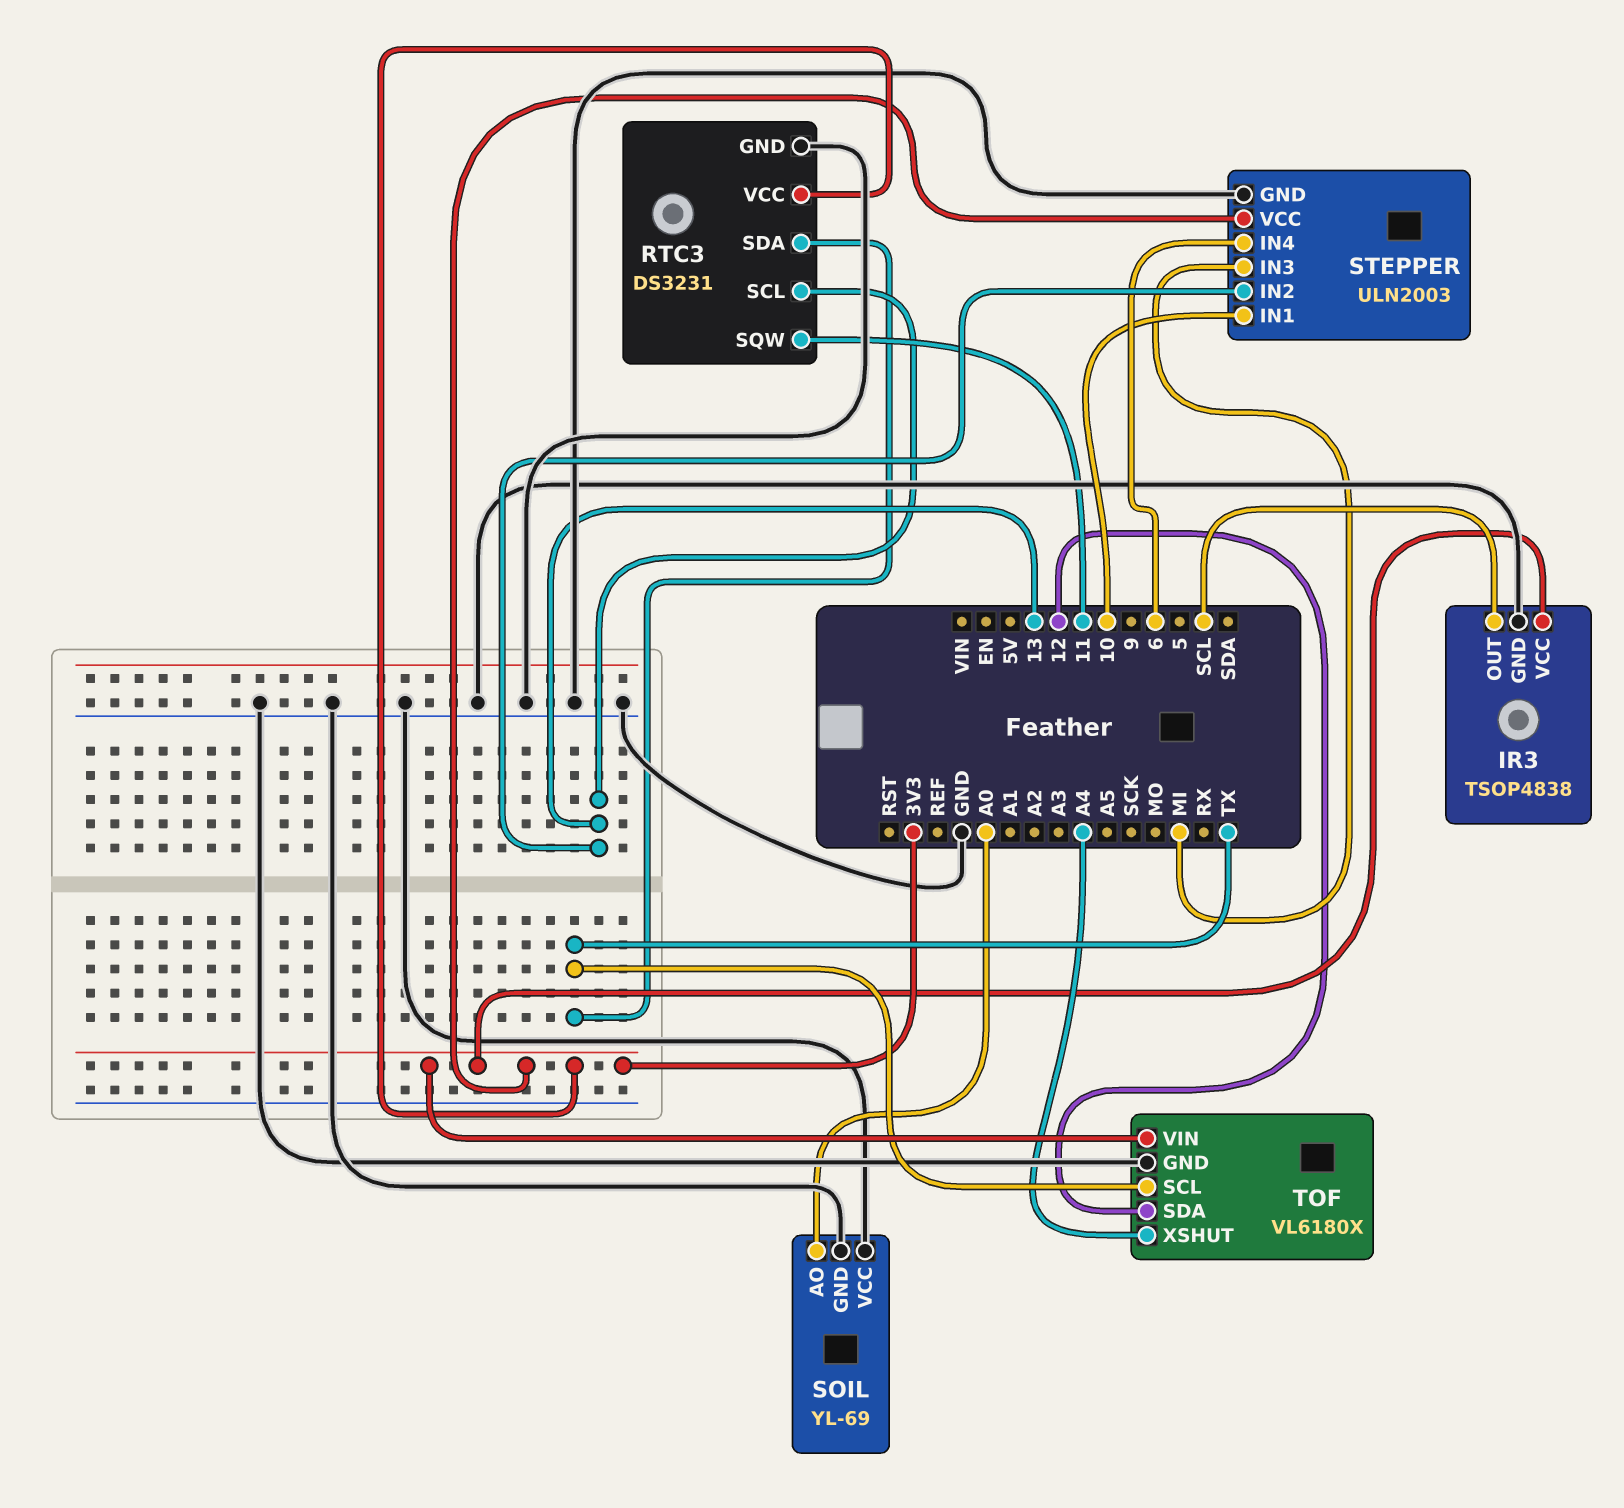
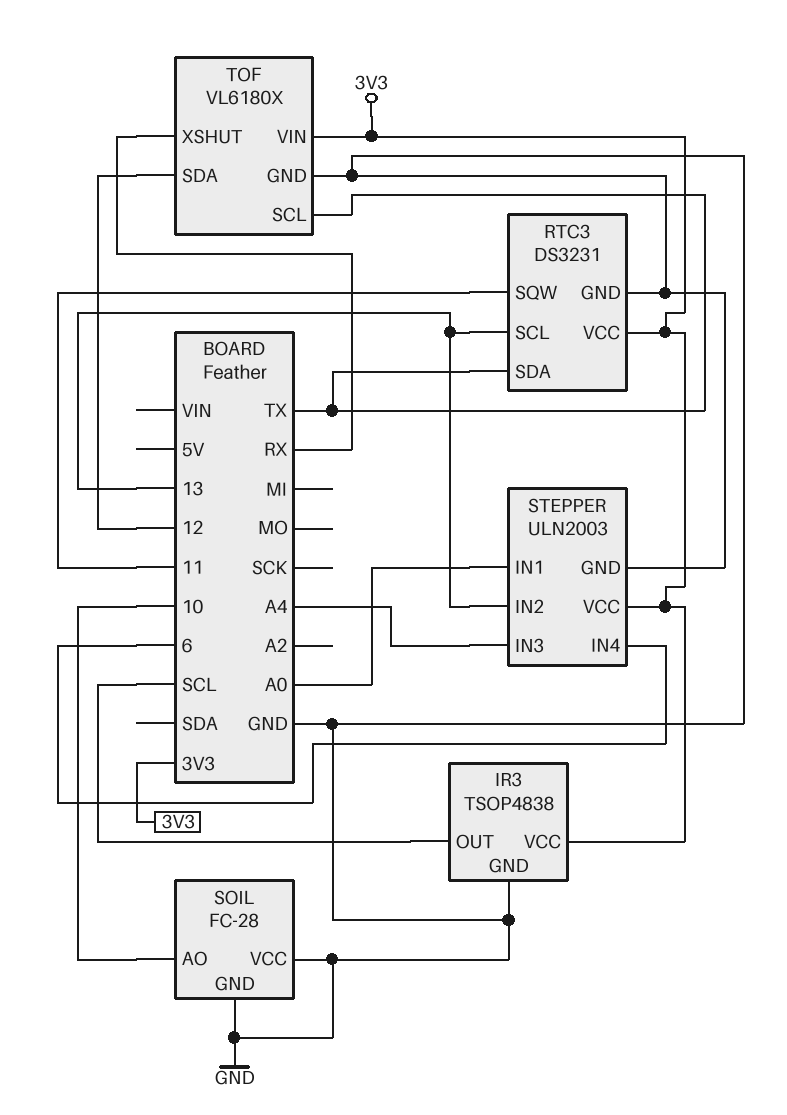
SOIL: YL-69 -> FC-28
SOIL pin AO: A0 -> 10
STEPPER pin IN1: 10 -> A0
STEPPER pin IN3: MI -> A4
TOF pin XSHUT: A4 -> RX

